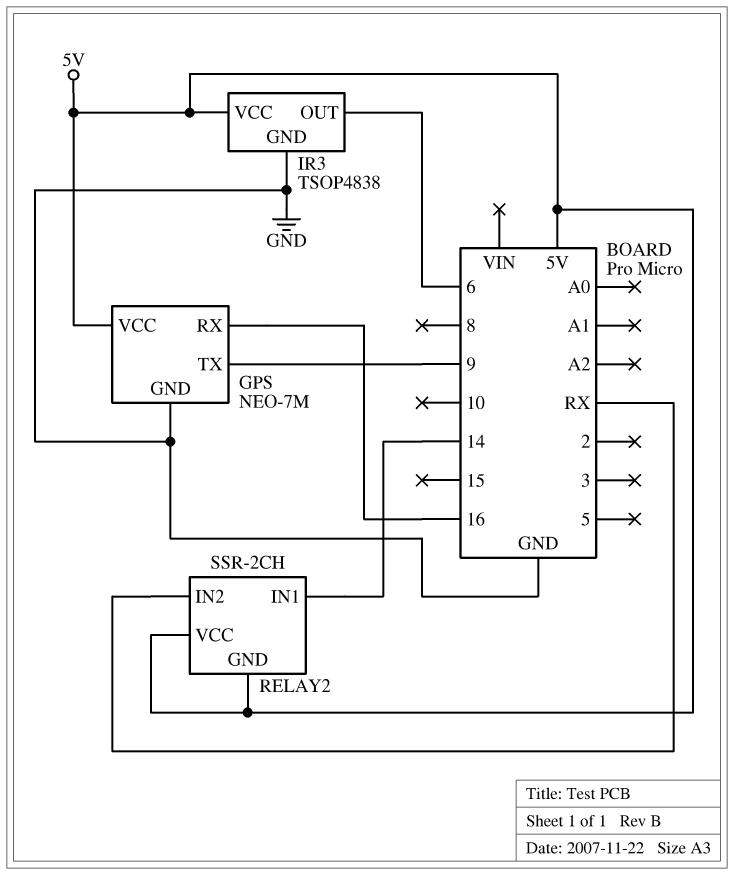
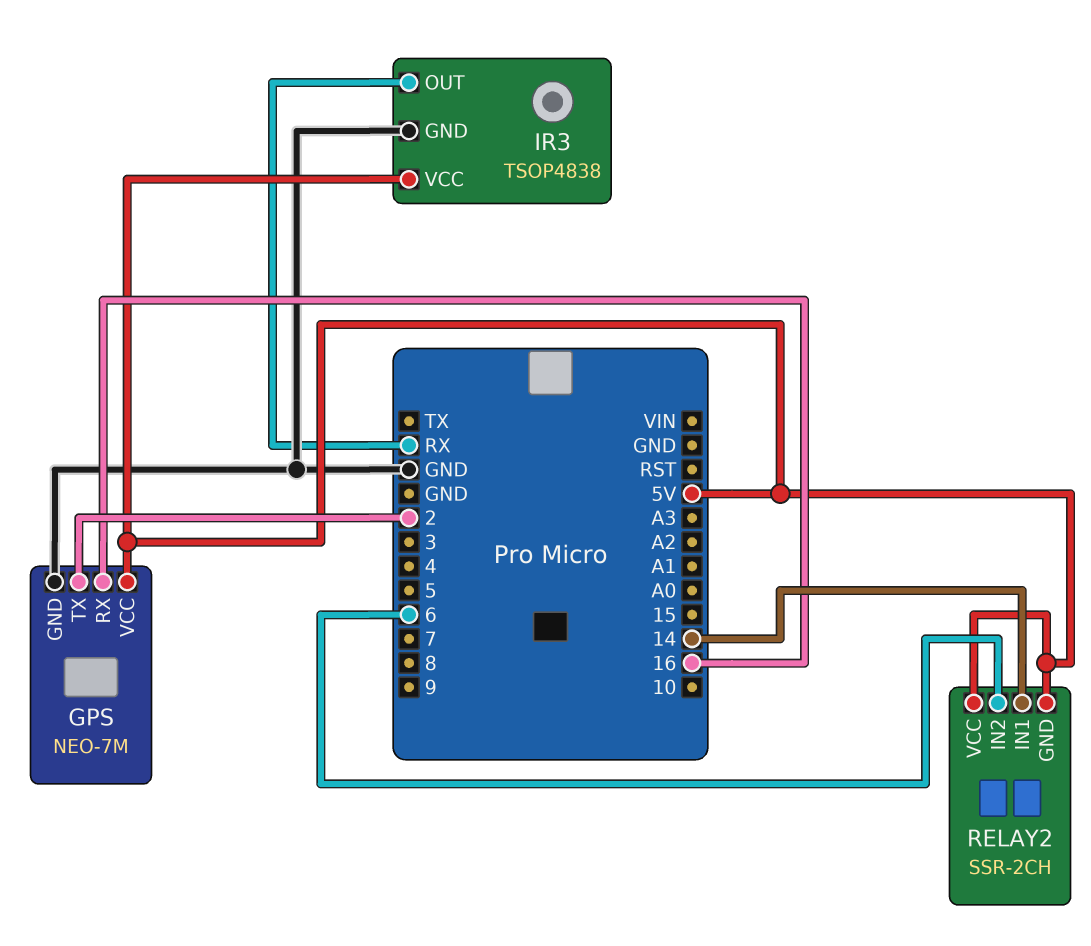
GPS pin TX: 9 -> 2
IR3 pin OUT: 6 -> RX
RELAY2 pin IN2: RX -> 6

